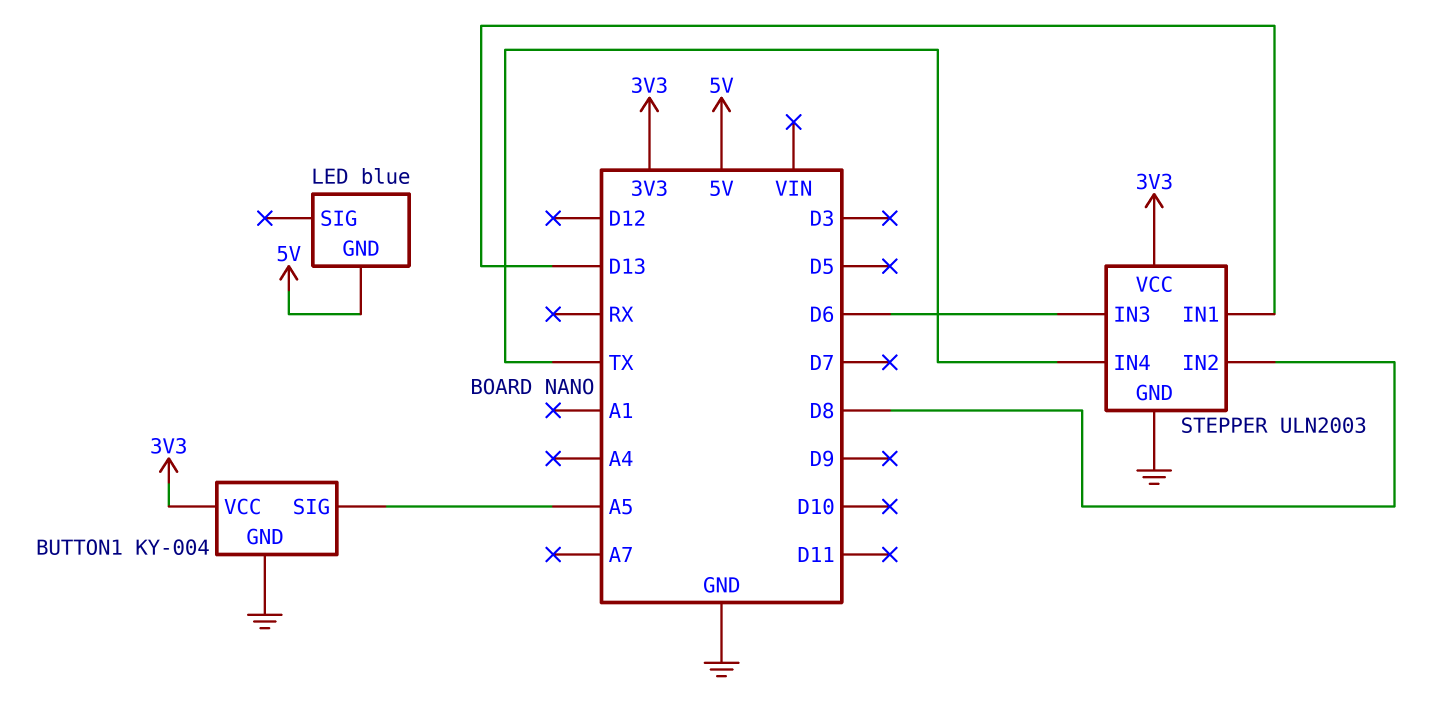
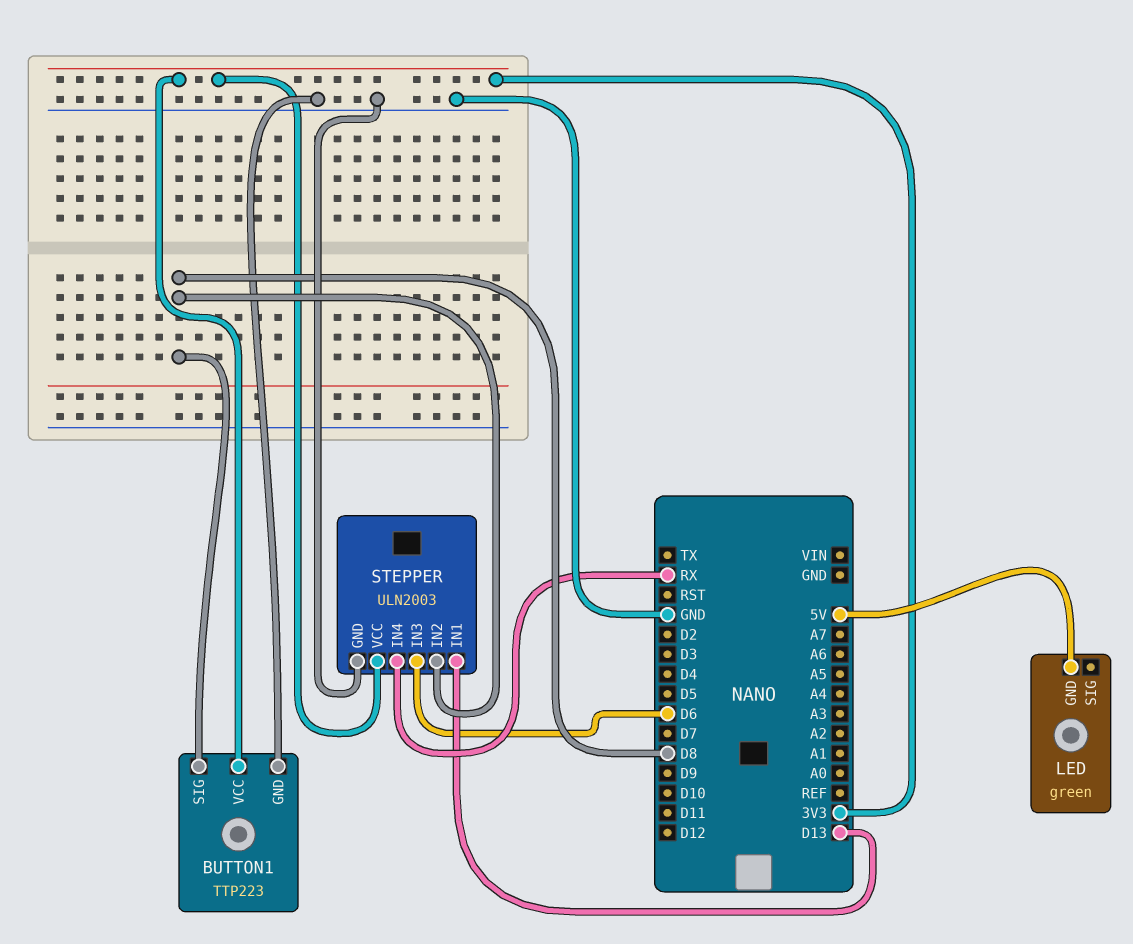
BUTTON1: KY-004 -> TTP223
BUTTON1 pin SIG: A5 -> D8
LED: blue -> green
STEPPER pin IN4: TX -> RX

